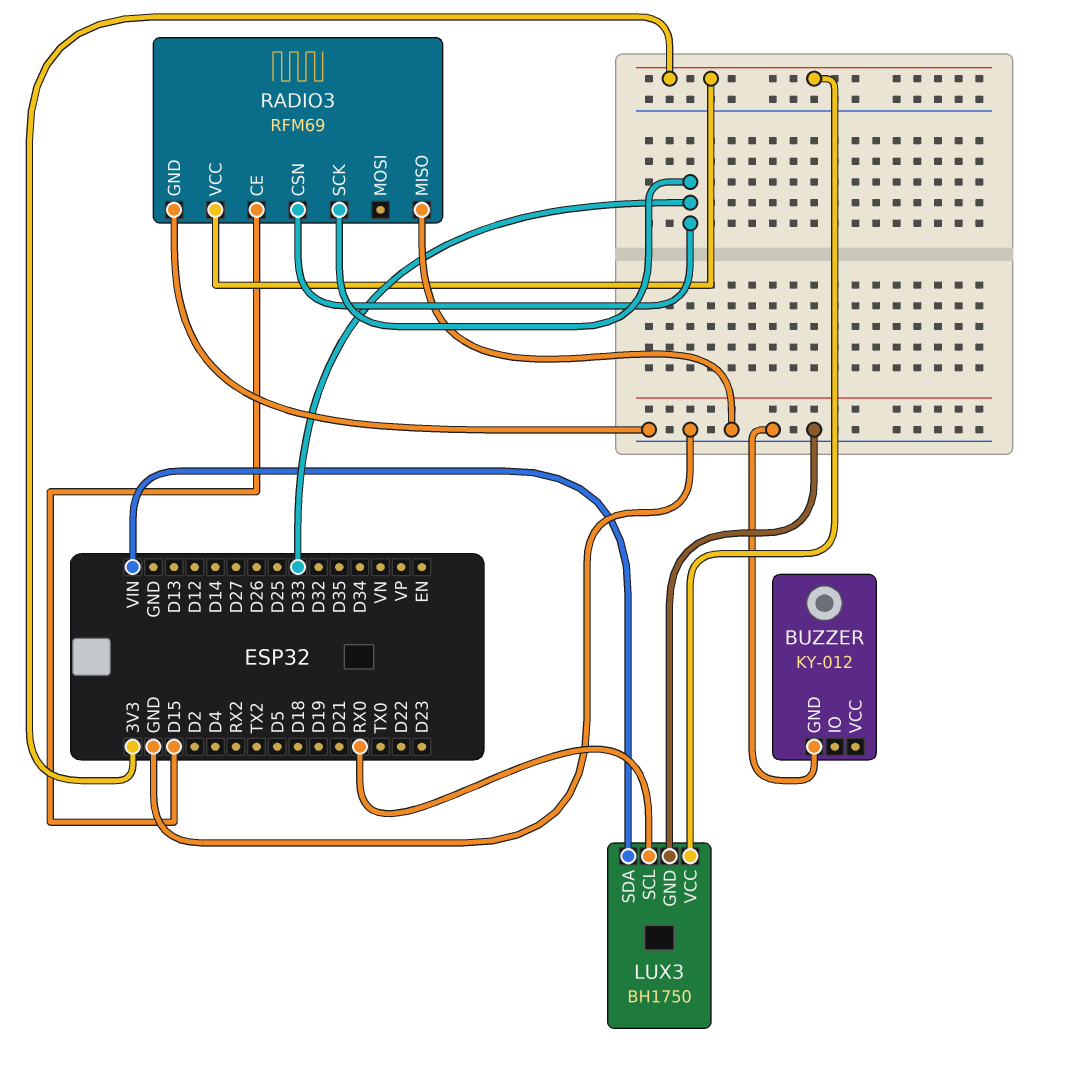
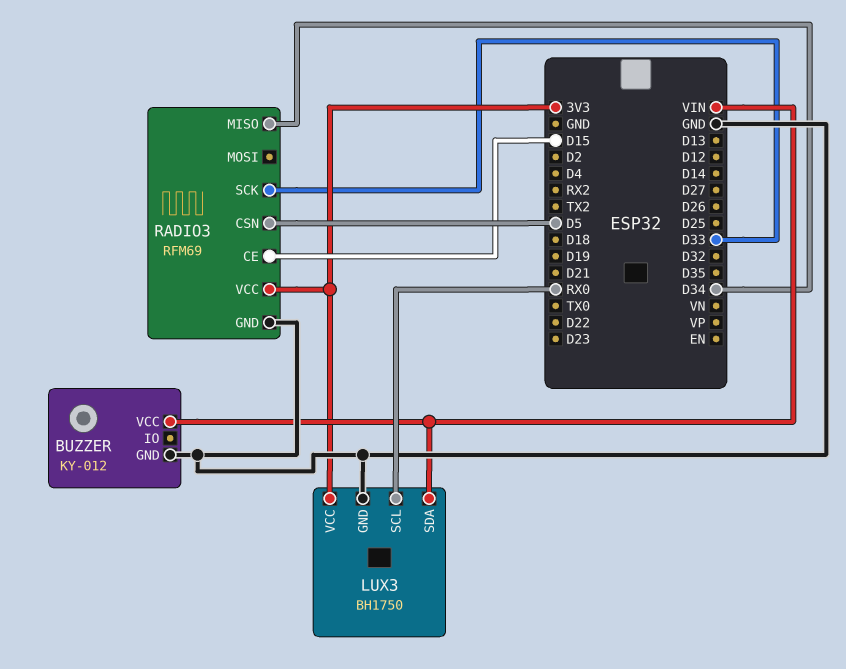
BUZZER pin VCC: none -> VIN
RADIO3 pin CSN: D33 -> D5
RADIO3 pin MISO: GND -> D34

